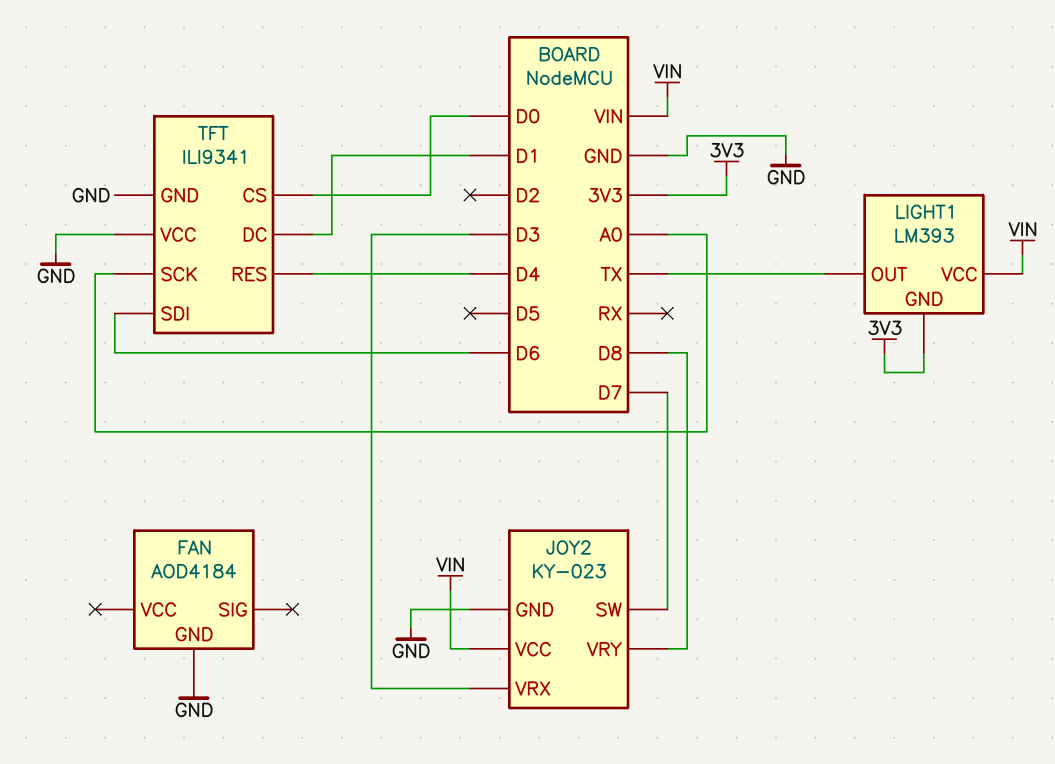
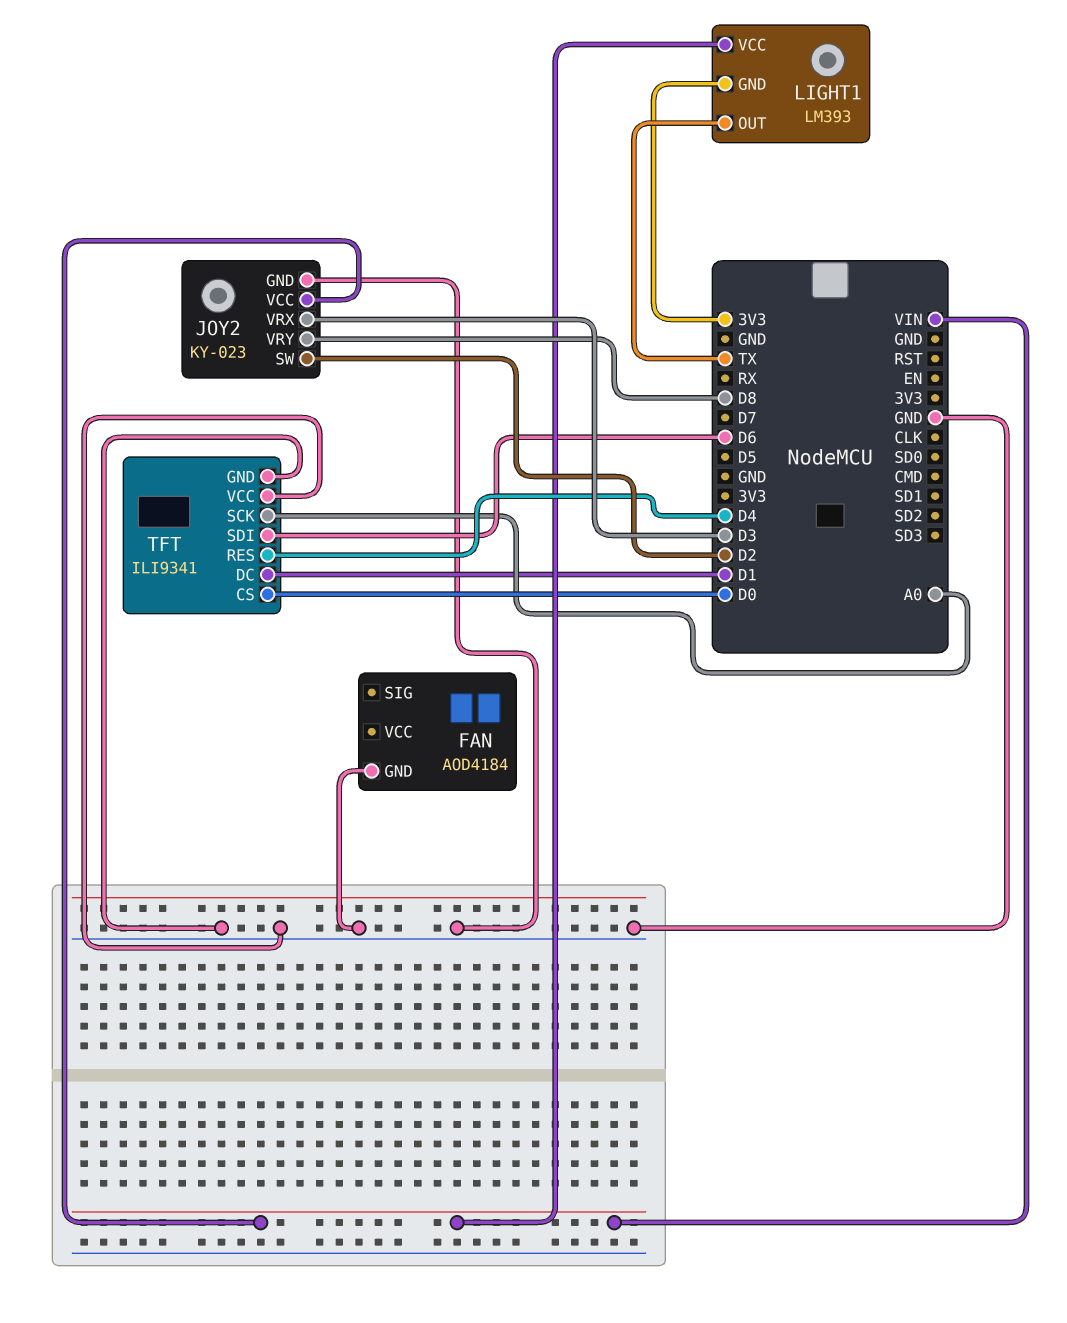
JOY2 pin SW: D7 -> D2

